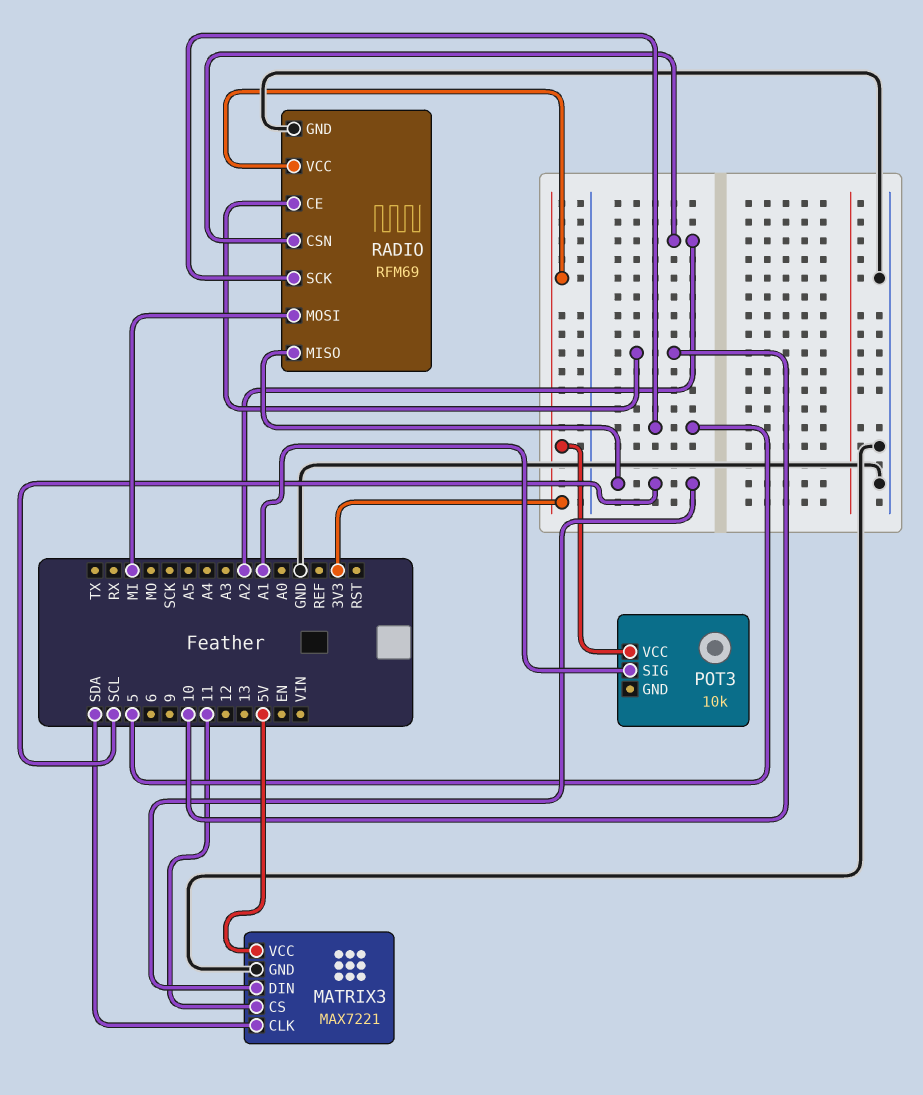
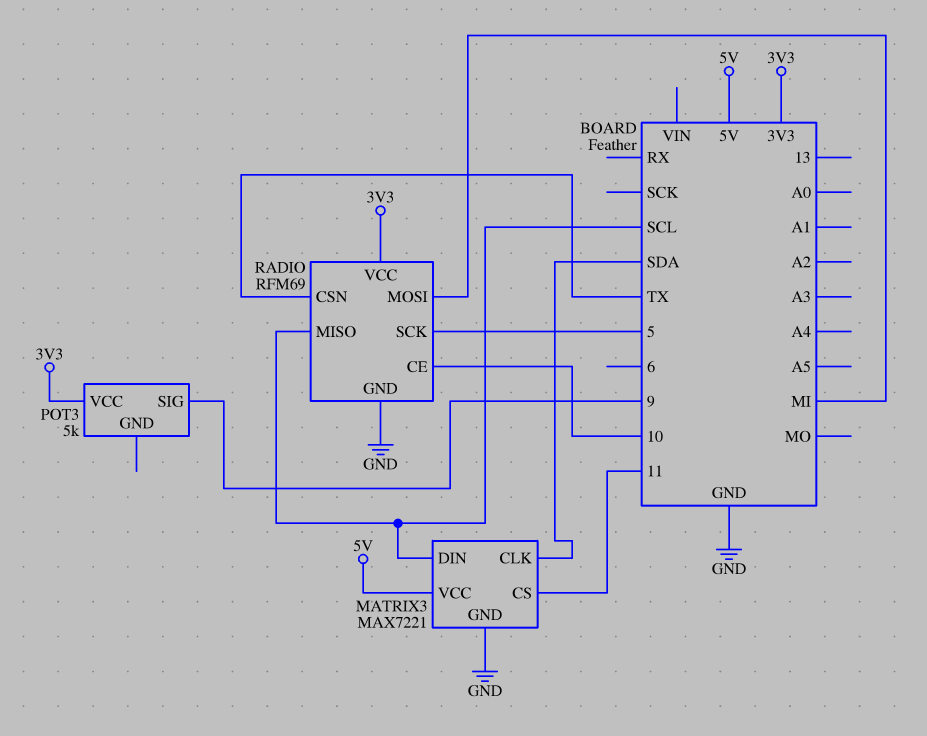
POT3: 10k -> 5k
POT3 pin SIG: A1 -> 9
RADIO pin CSN: A2 -> TX

